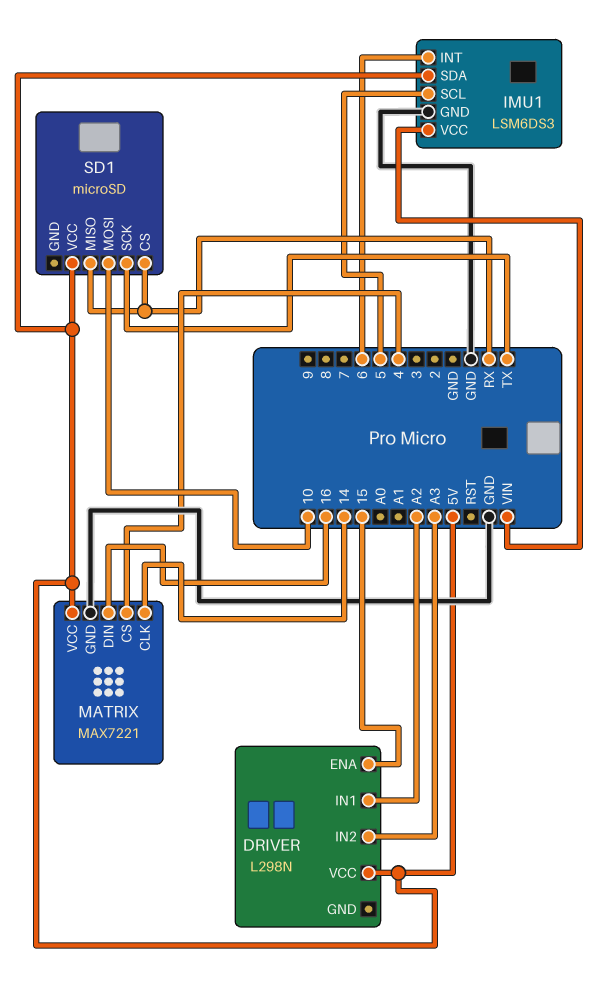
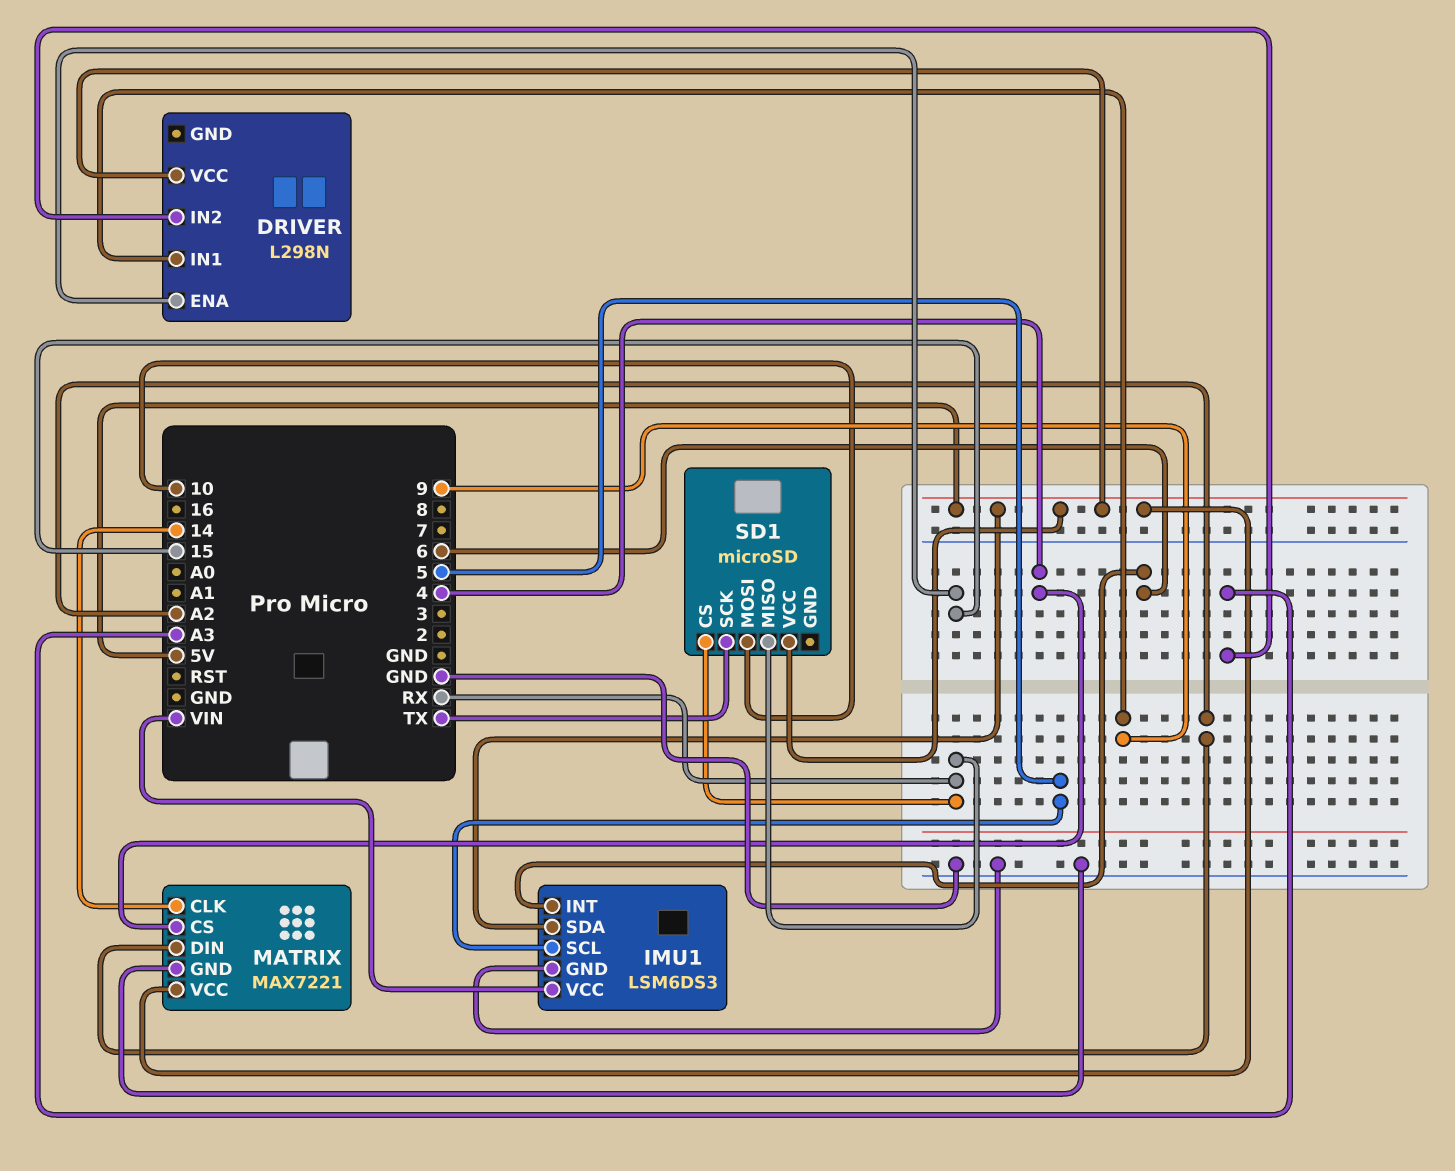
DRIVER pin IN1: A2 -> 9
MATRIX pin DIN: 16 -> A2

